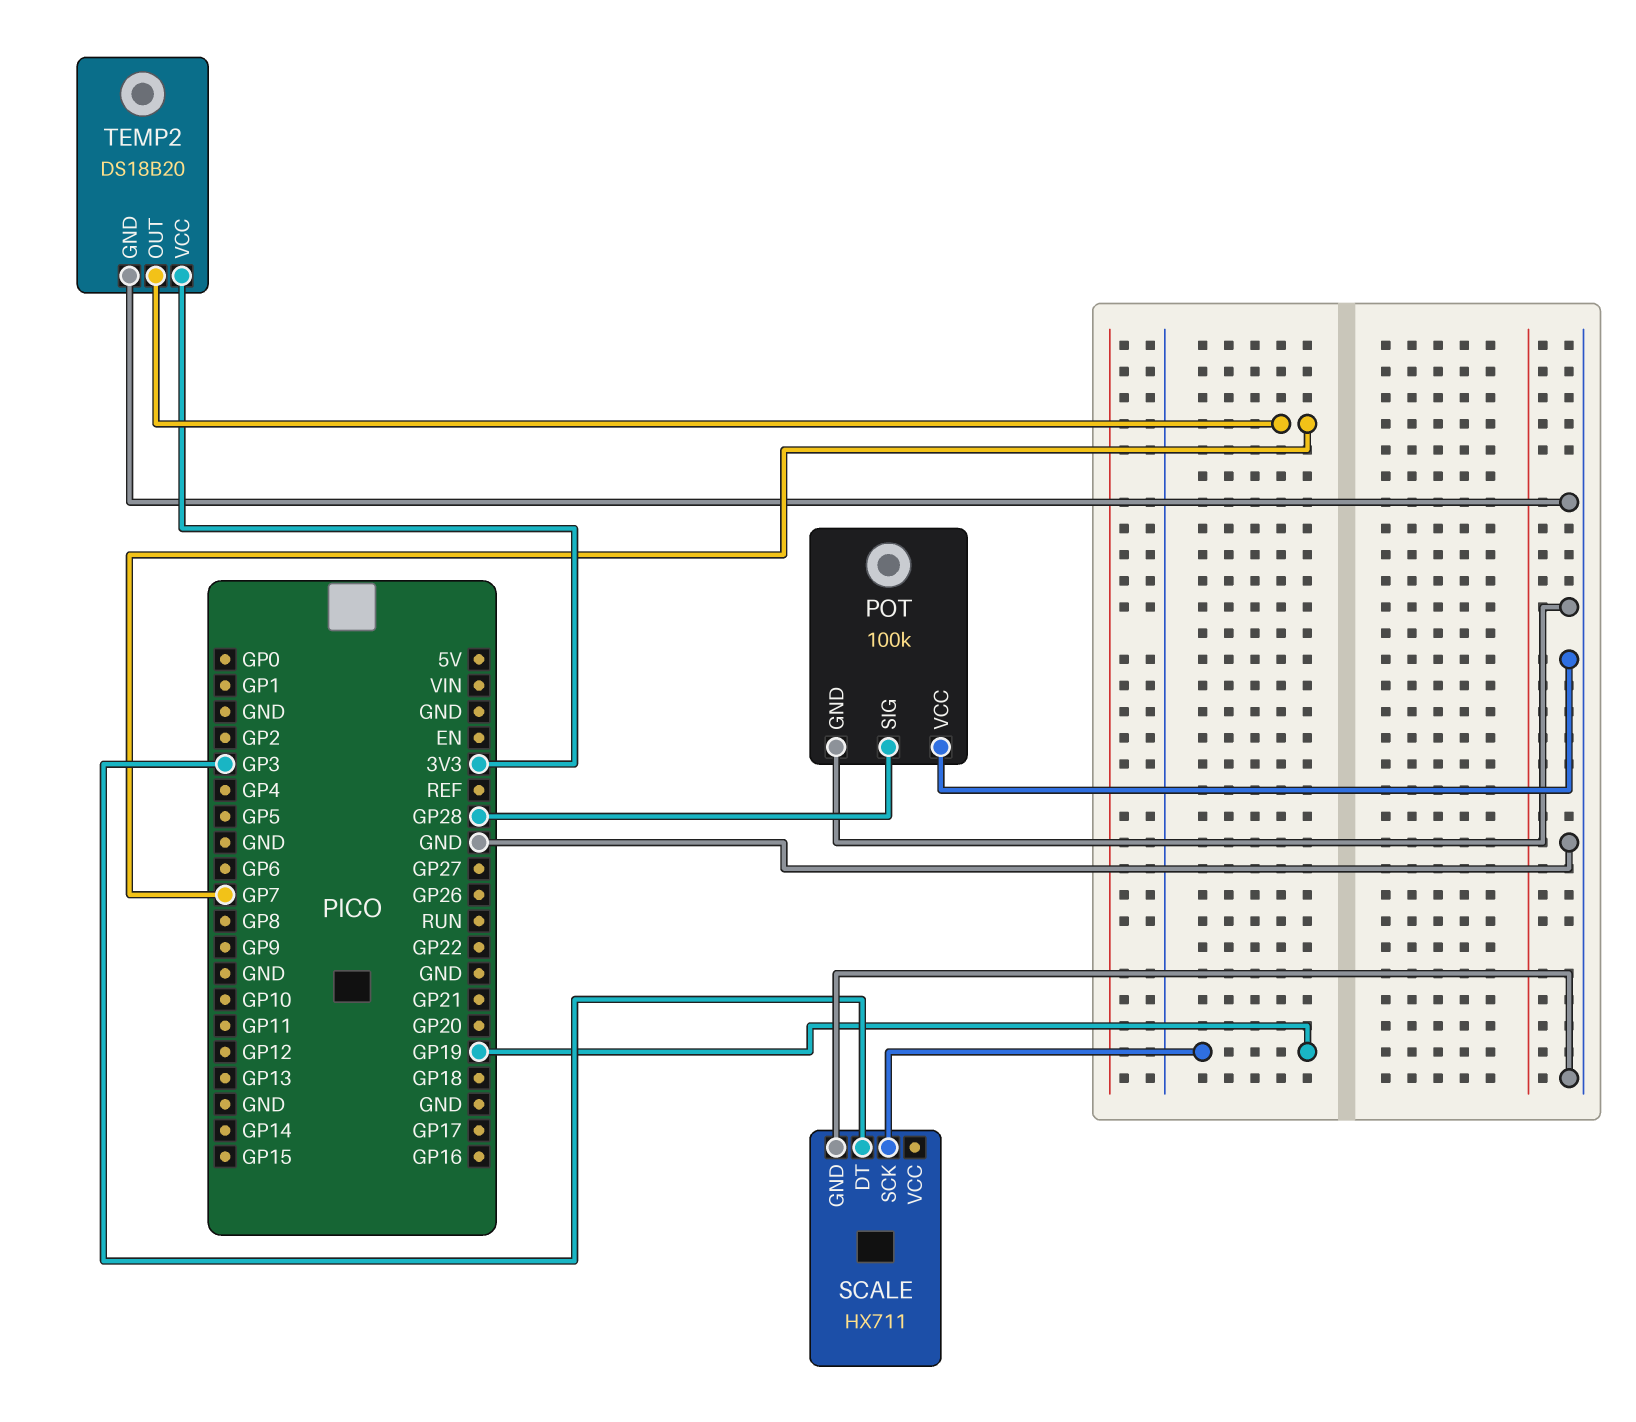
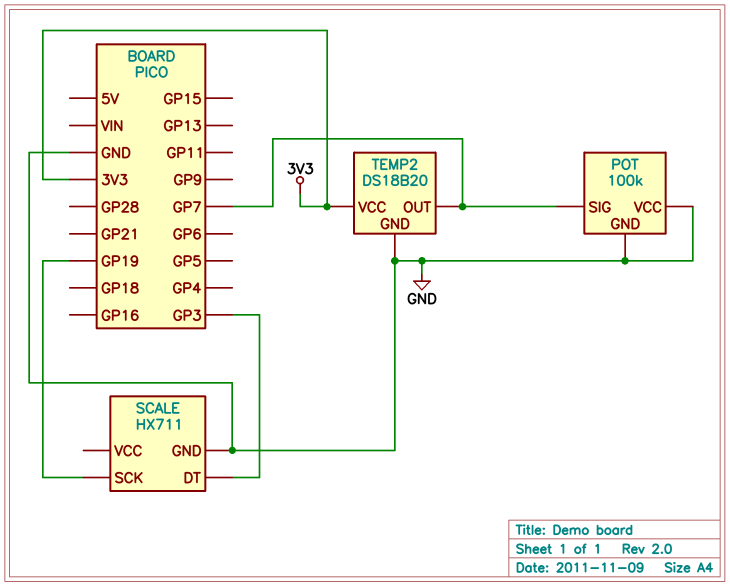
POT pin SIG: GP28 -> GP7

